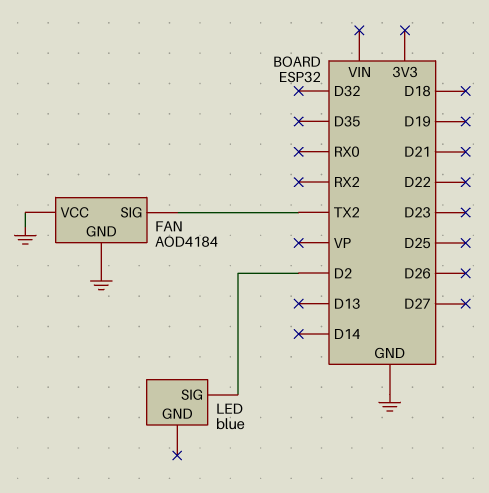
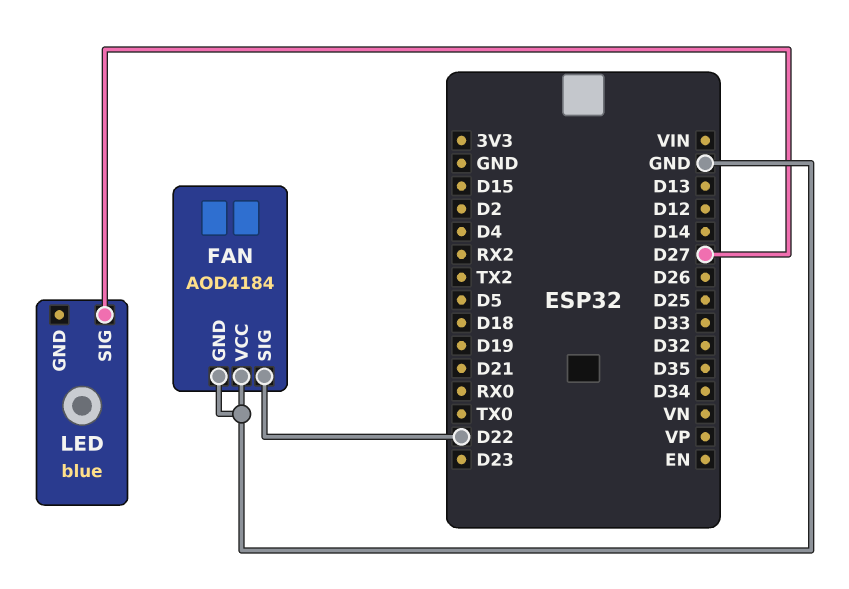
FAN pin SIG: TX2 -> D22
LED pin SIG: D2 -> D27

